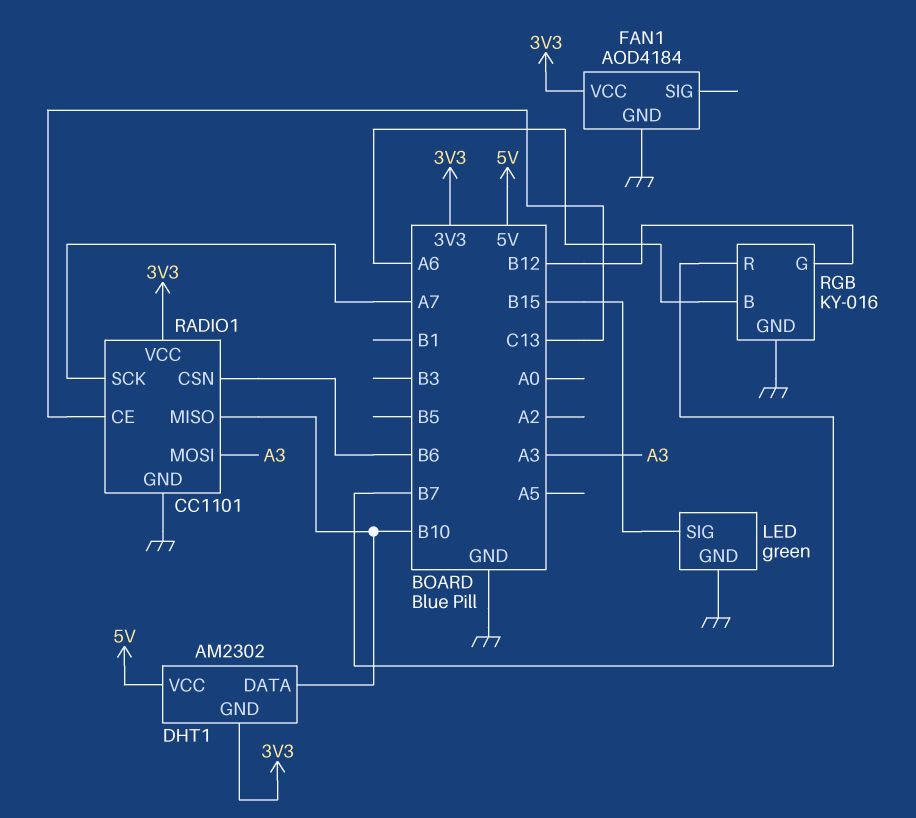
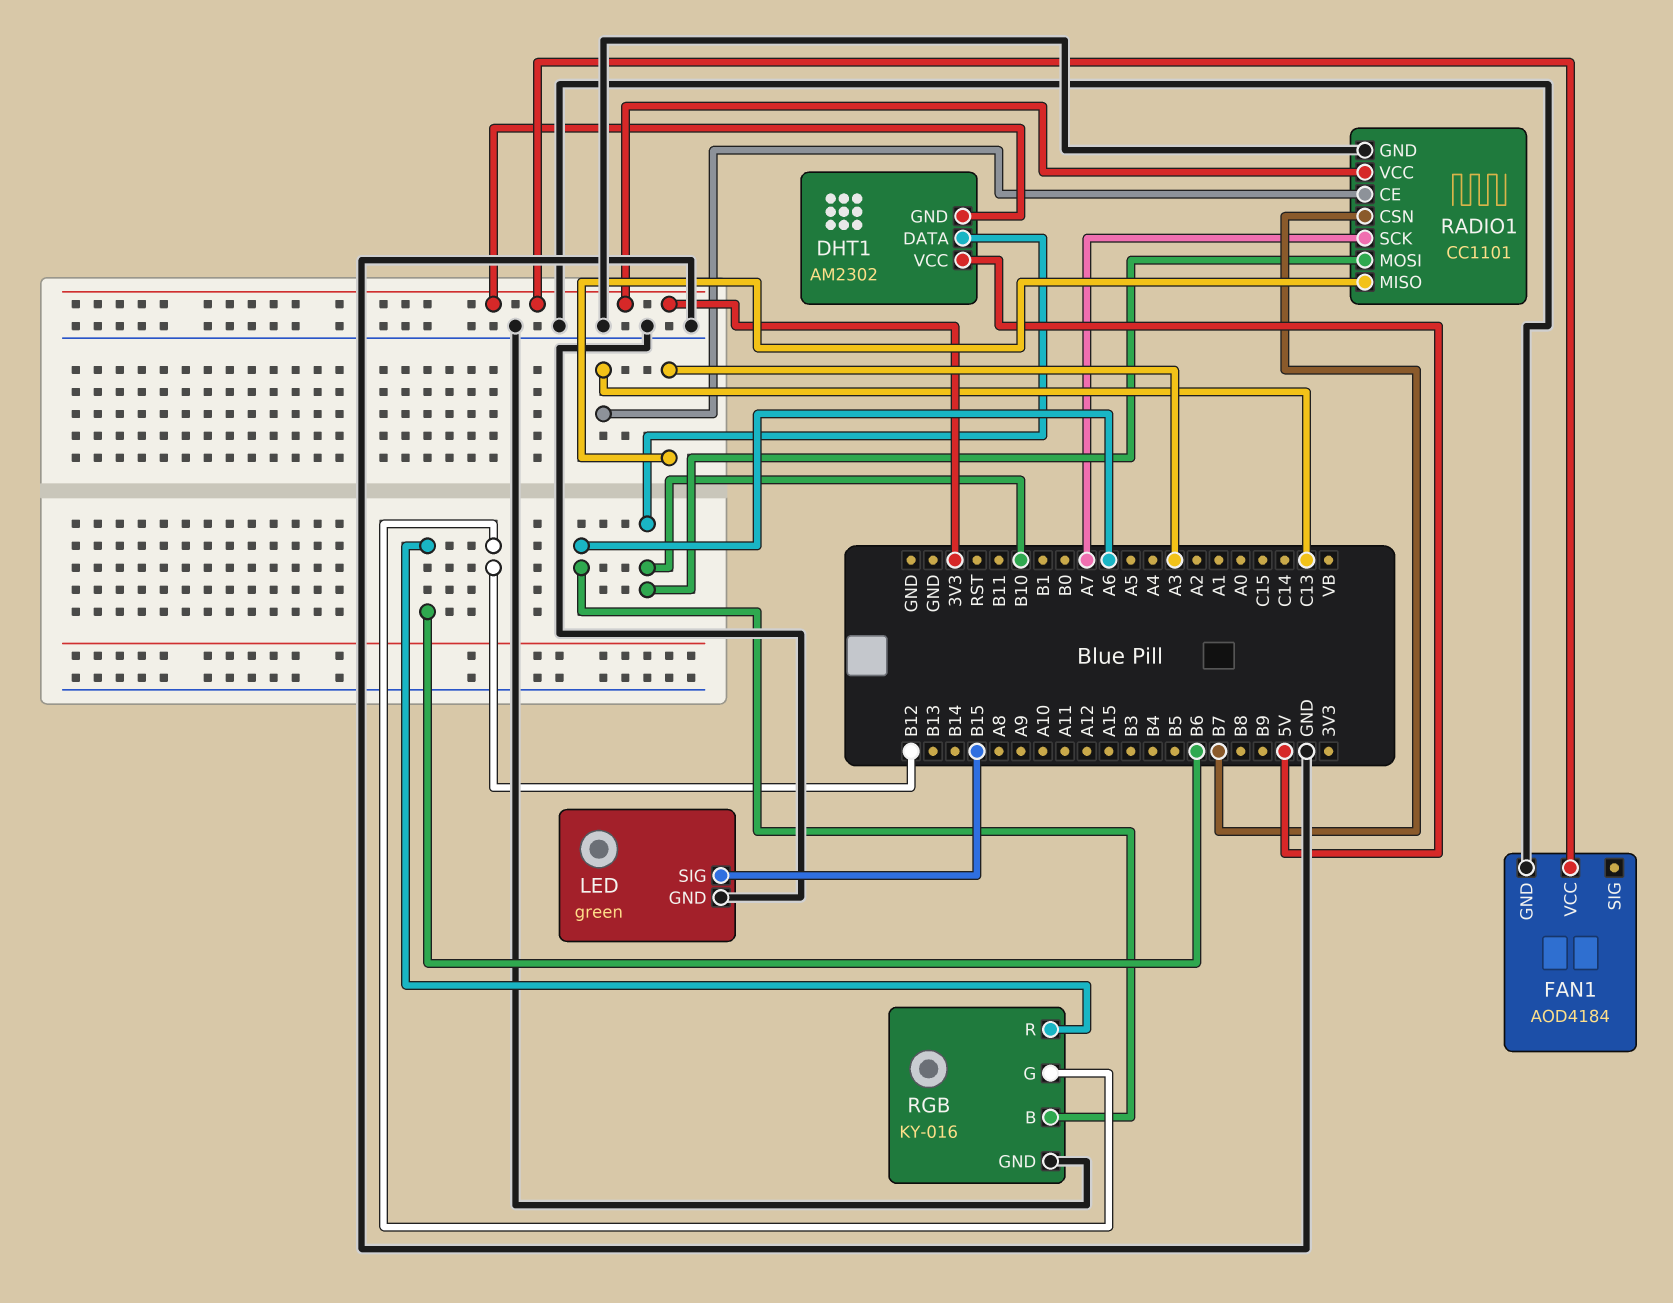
RADIO1 pin CSN: B6 -> B7
RADIO1 pin MISO: B10 -> A3
RADIO1 pin MOSI: A3 -> B10
RGB pin R: B7 -> B6

